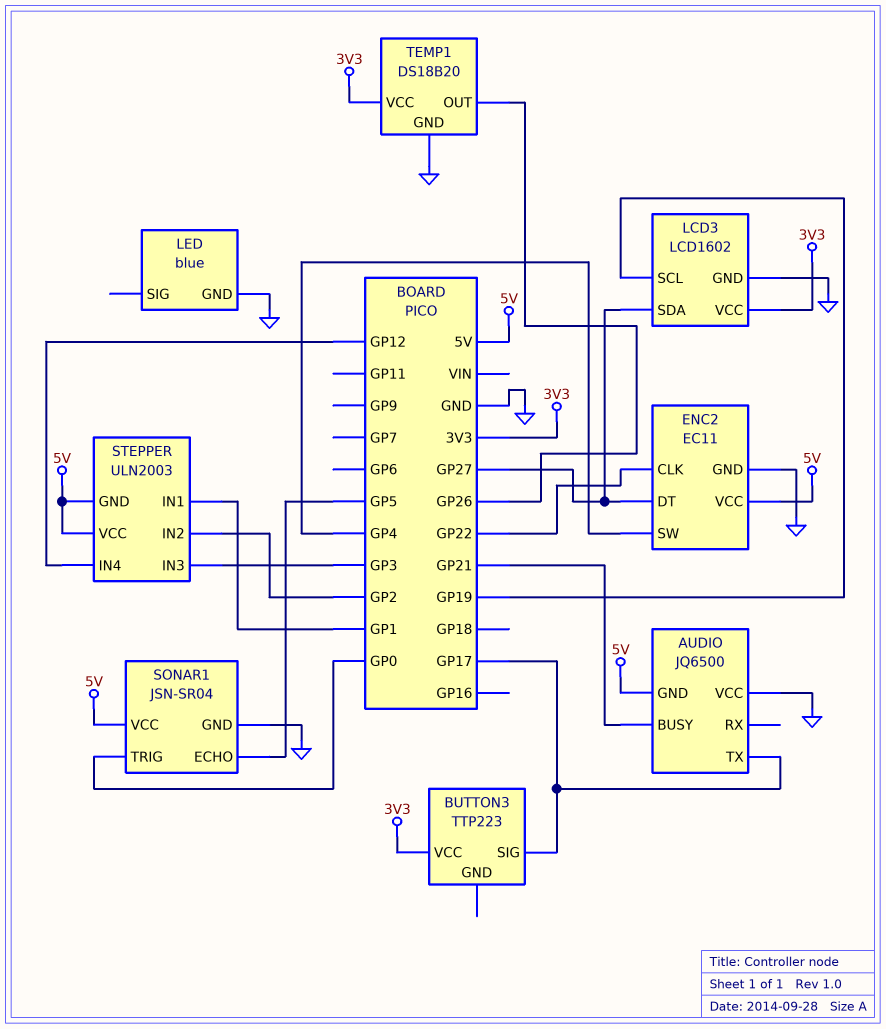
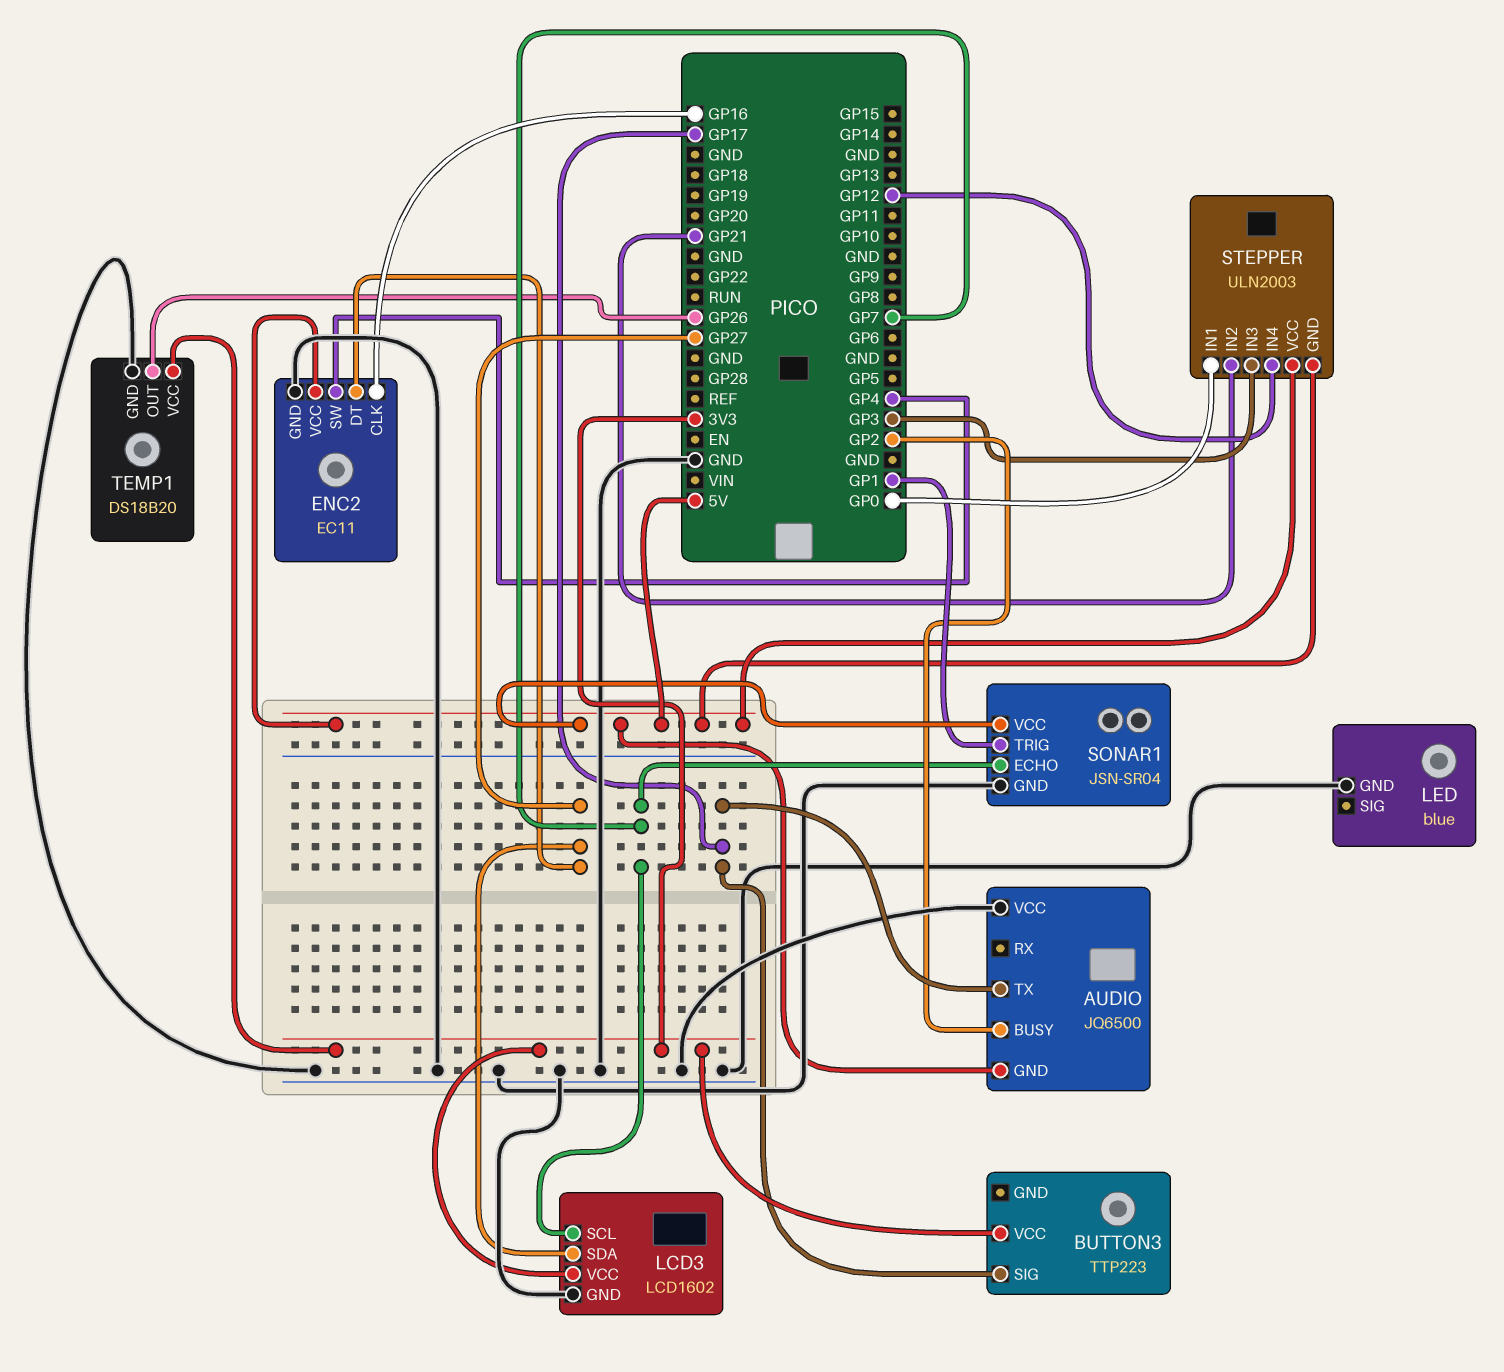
AUDIO pin BUSY: GP21 -> GP2
ENC2 pin CLK: GP22 -> GP16
LCD3 pin SCL: GP19 -> GP7
SONAR1 pin ECHO: GP5 -> GP7
SONAR1 pin TRIG: GP0 -> GP1
STEPPER pin IN1: GP1 -> GP0
STEPPER pin IN2: GP2 -> GP21

